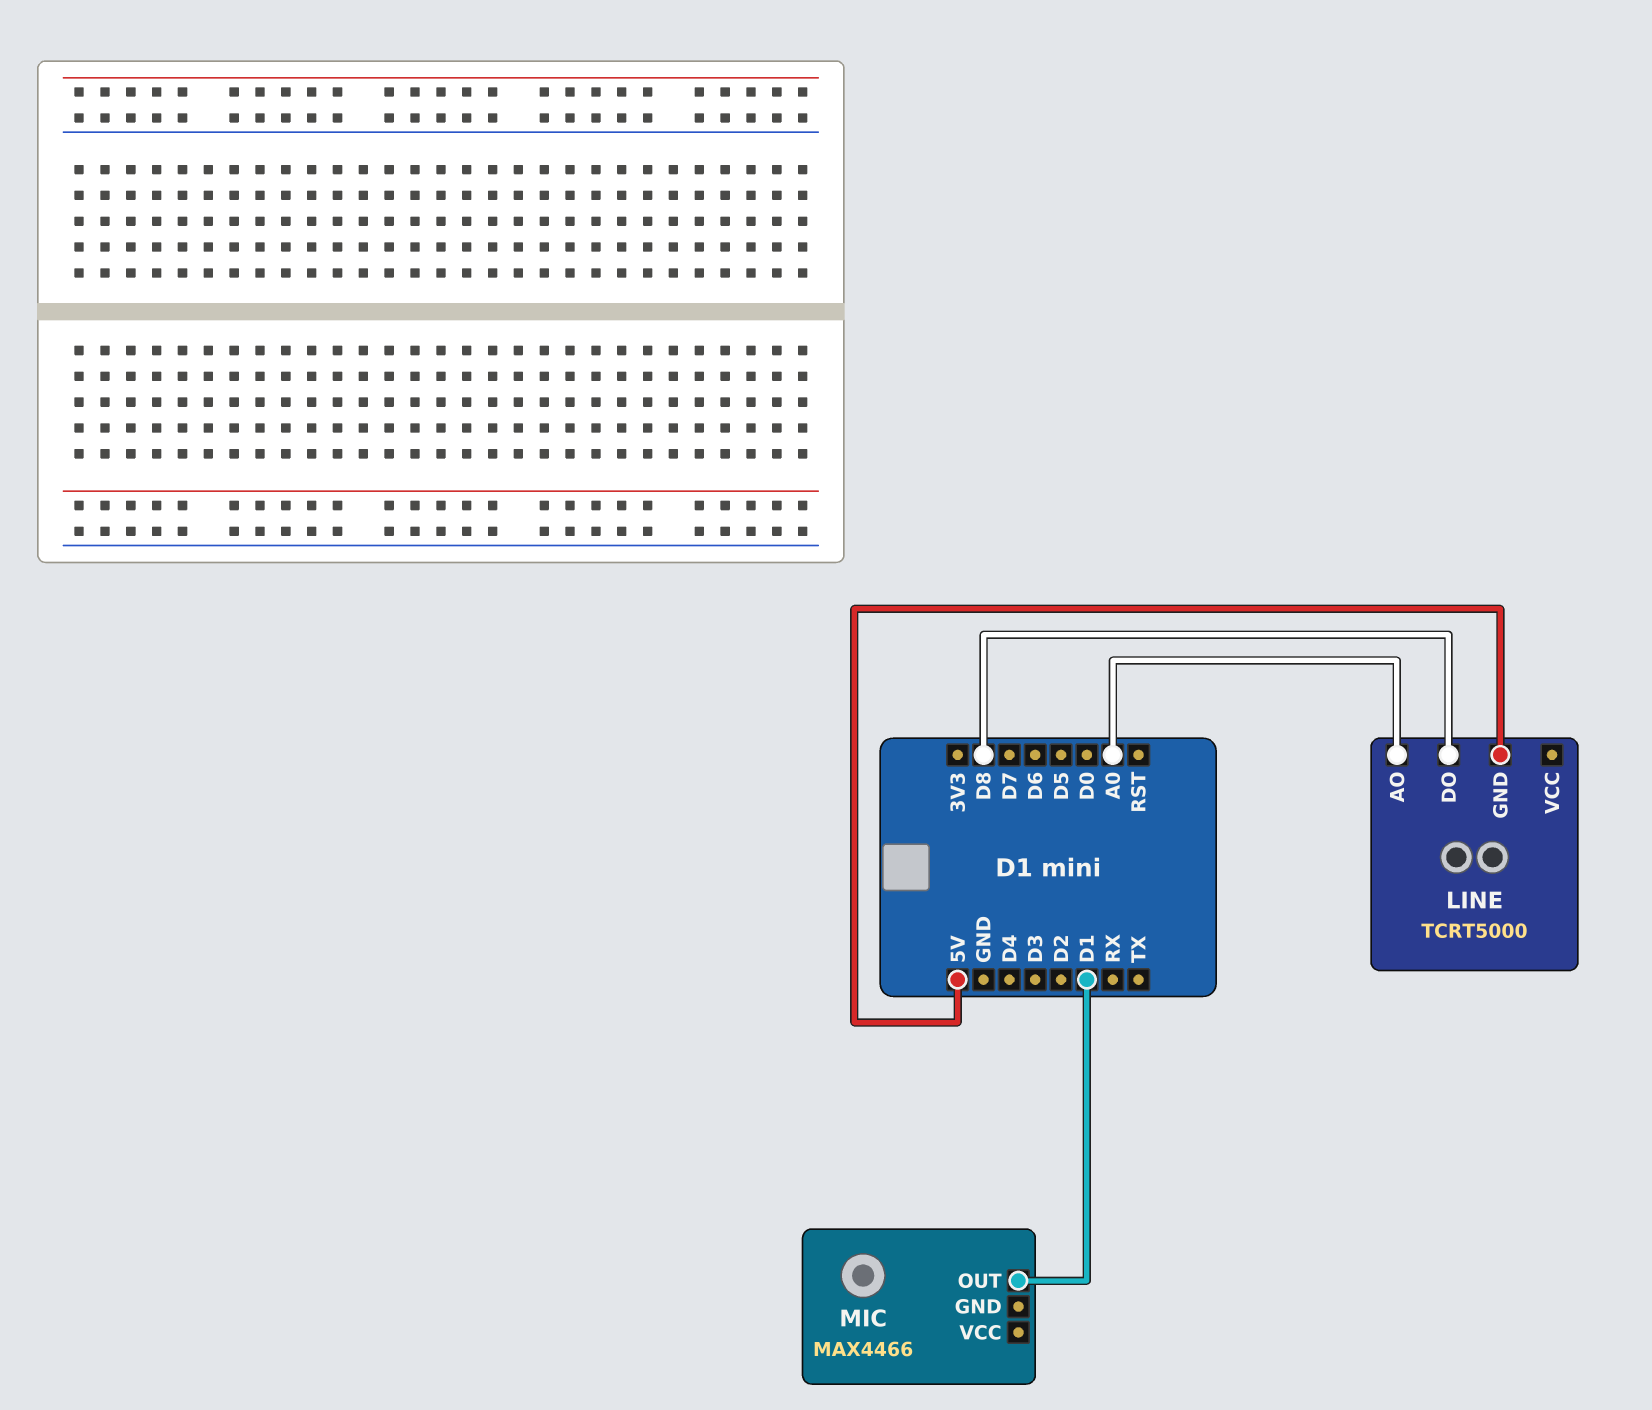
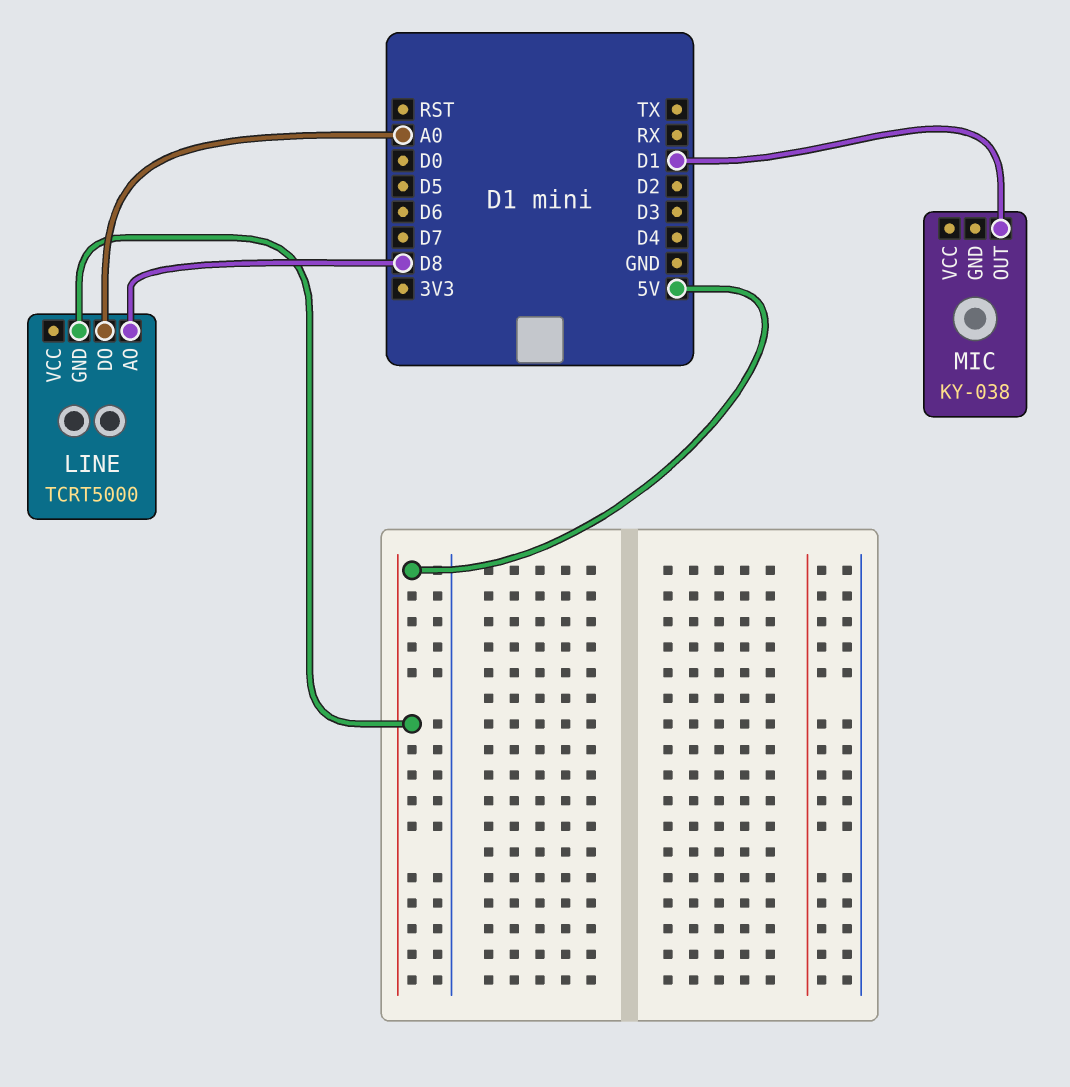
LINE pin AO: A0 -> D8
LINE pin DO: D8 -> A0
MIC: MAX4466 -> KY-038

